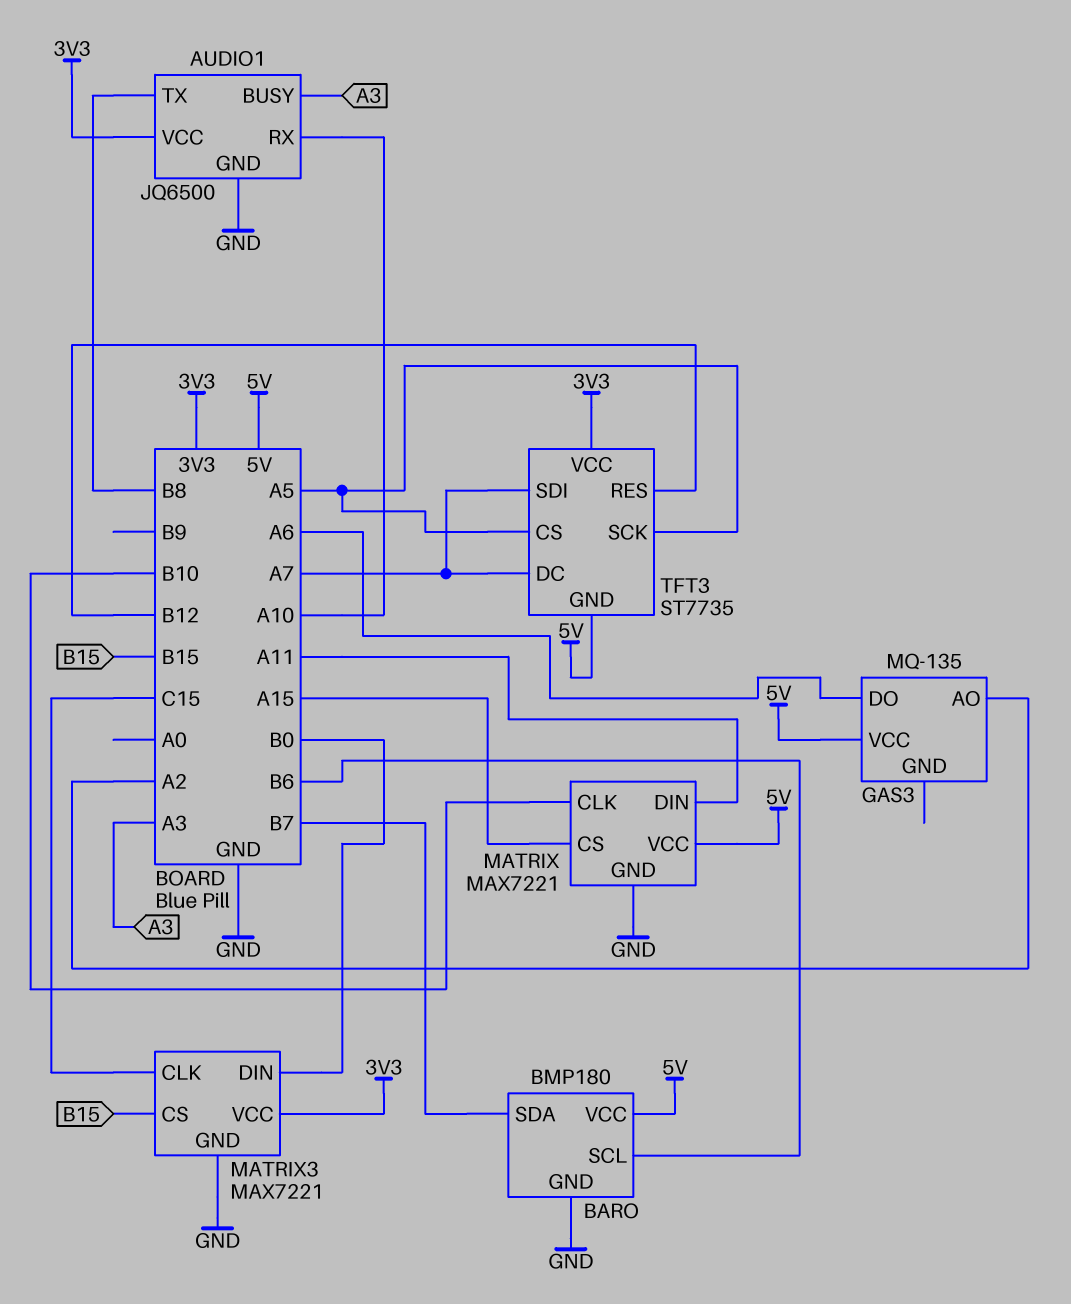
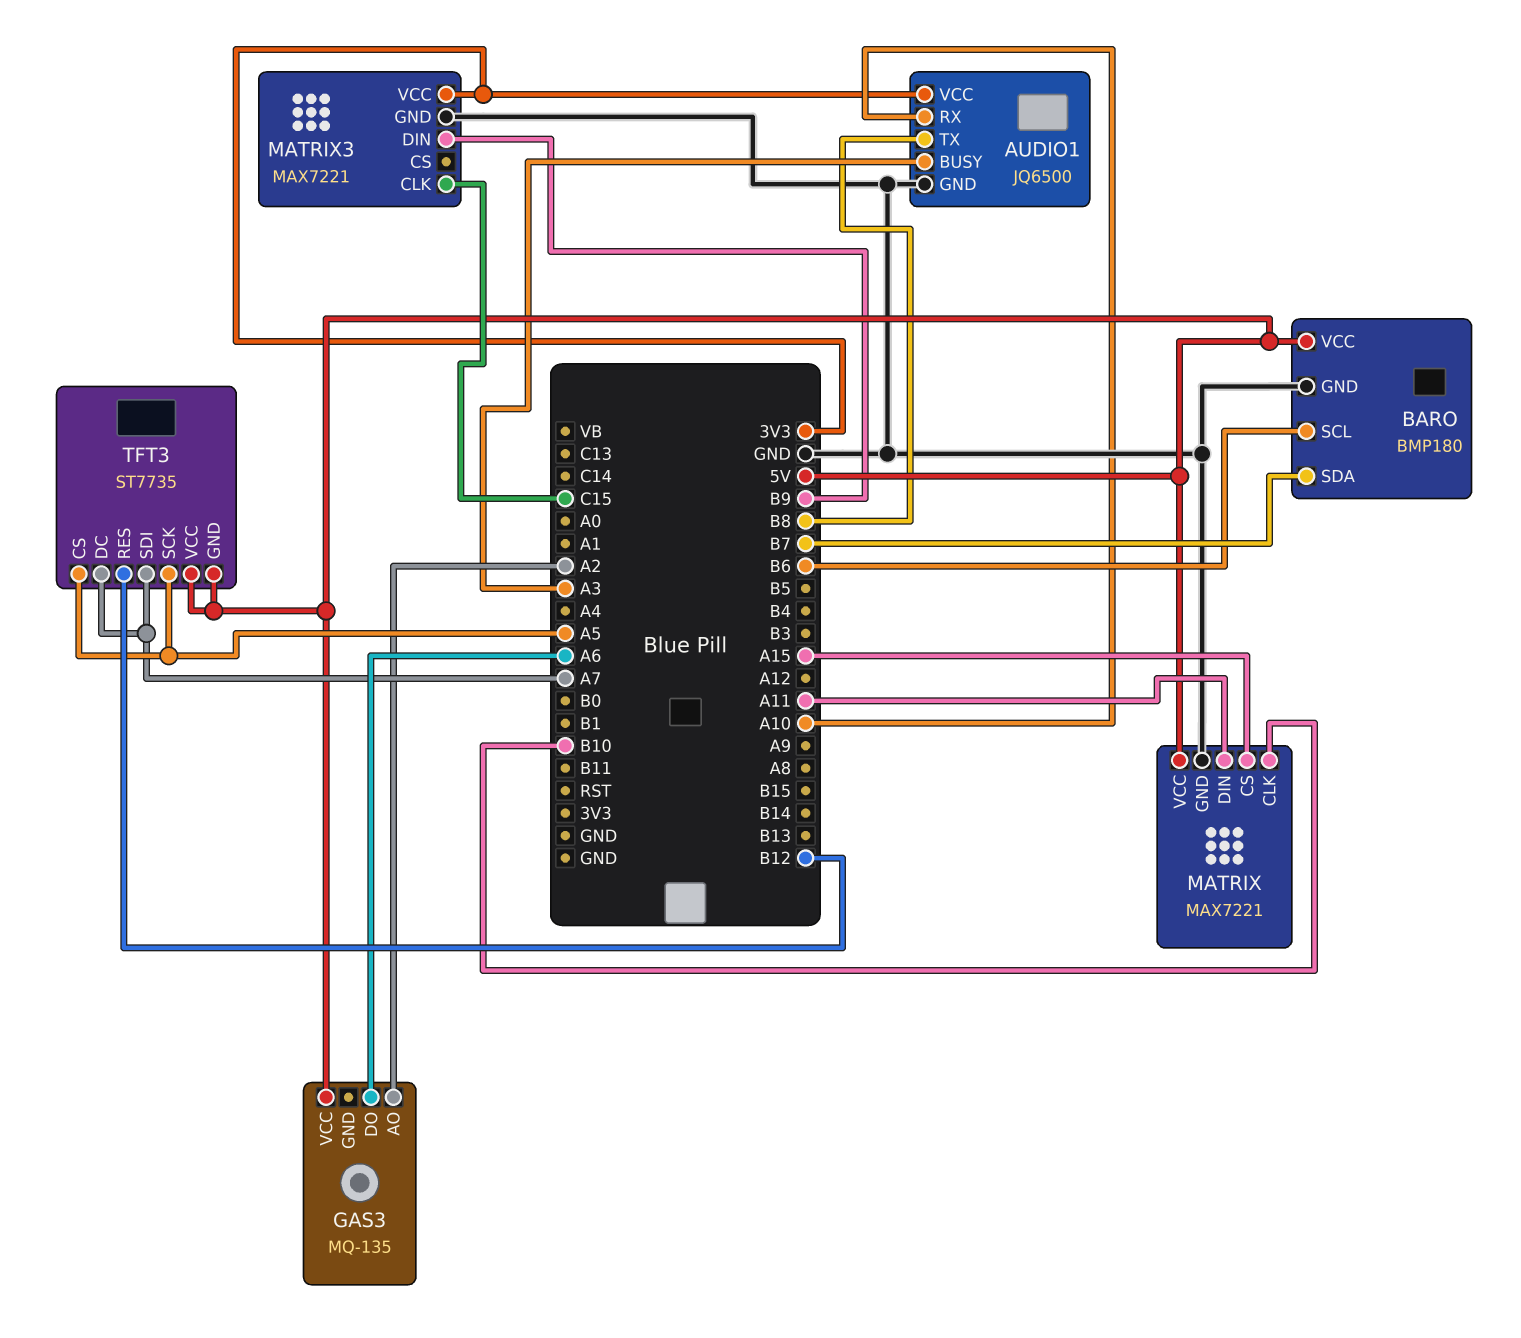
MATRIX3 pin CS: B15 -> none
MATRIX3 pin DIN: B0 -> B9
TFT3 pin VCC: 3V3 -> 5V

